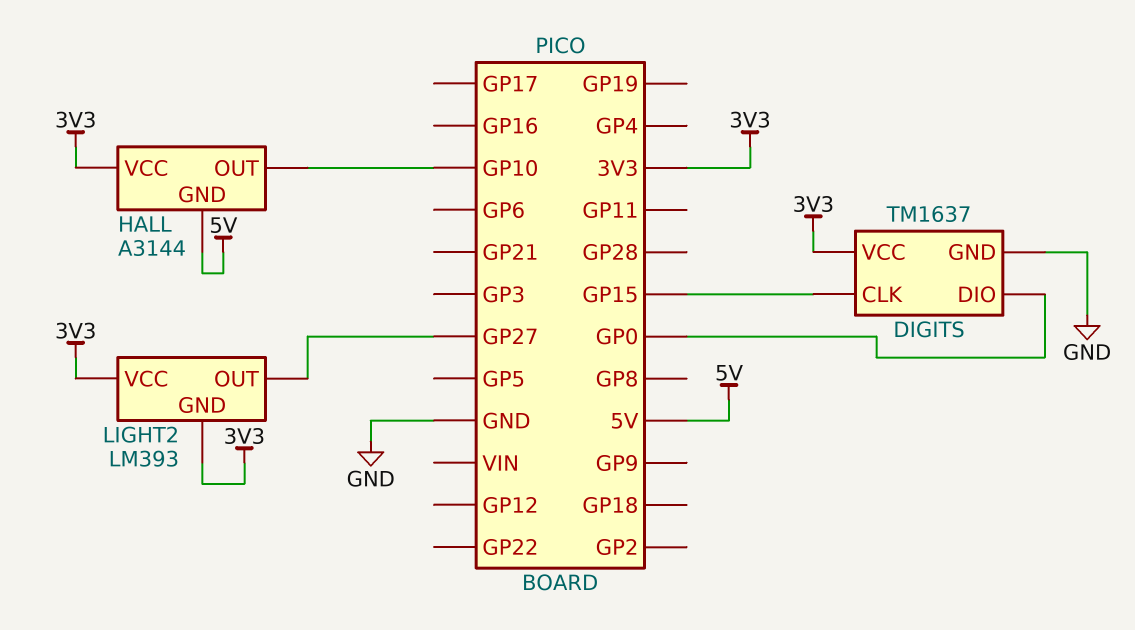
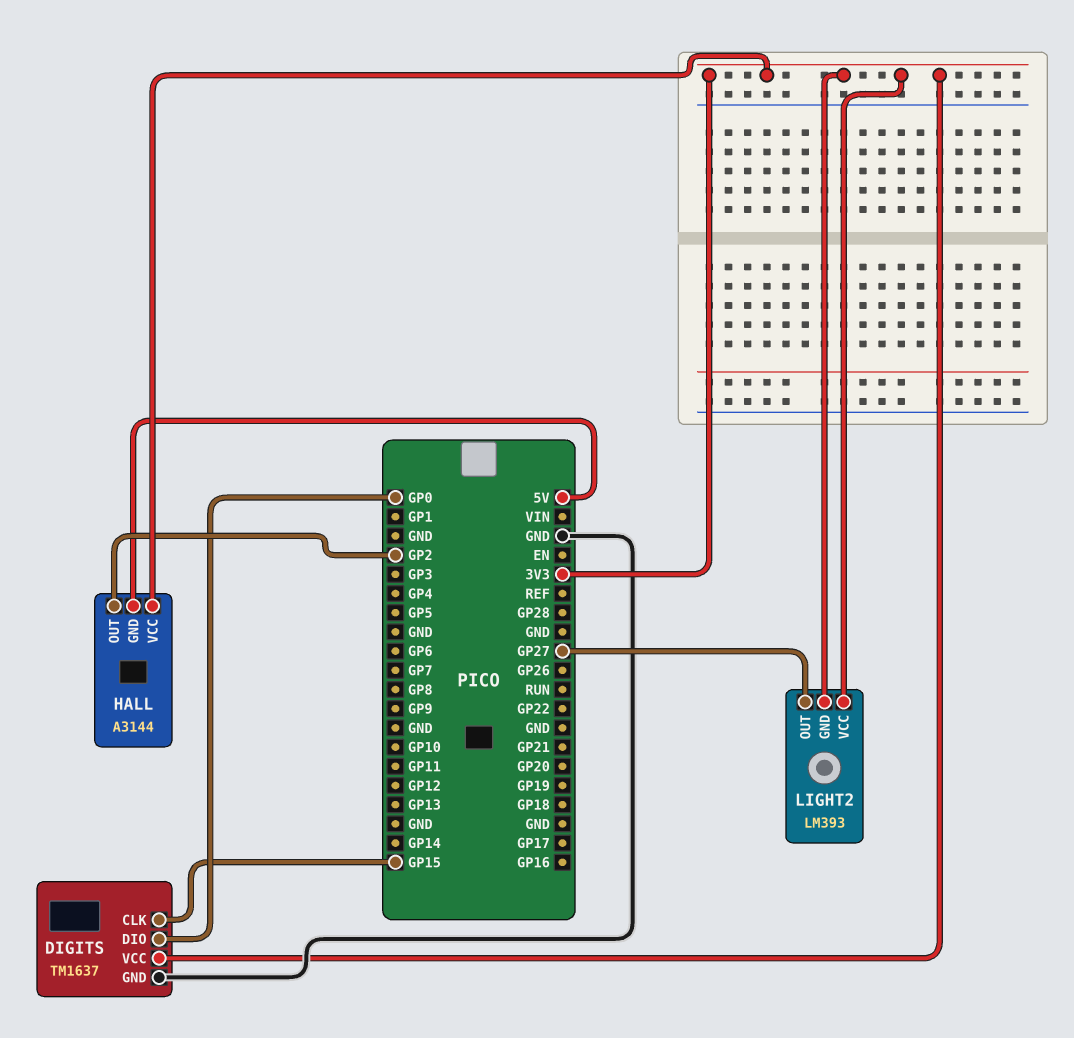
HALL pin OUT: GP10 -> GP2

